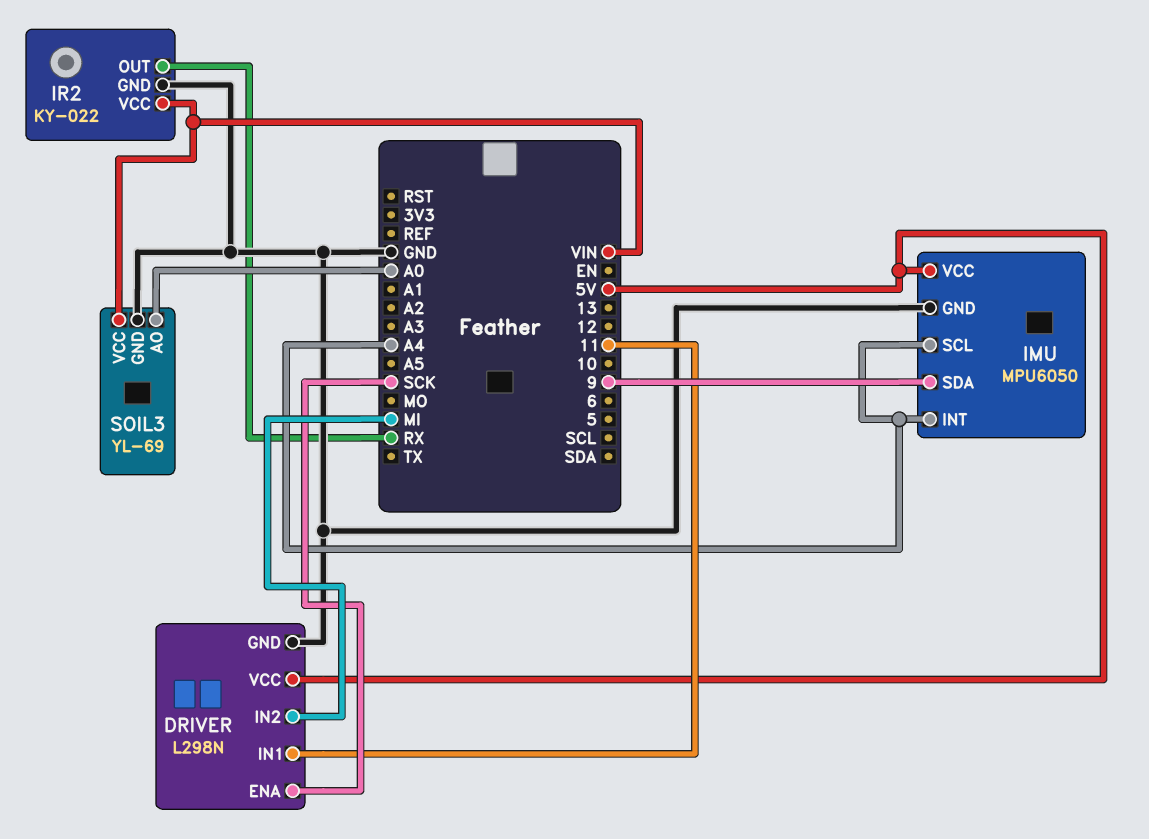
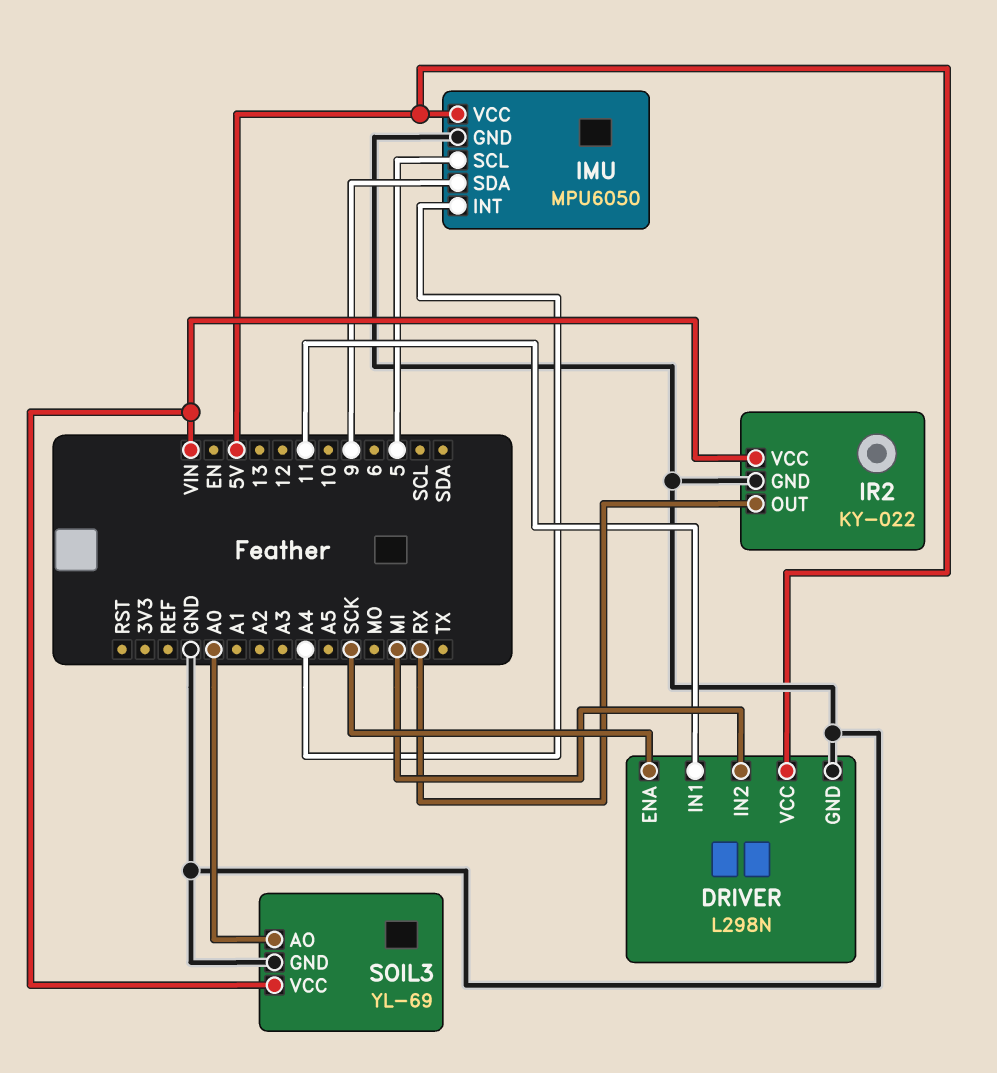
IMU pin SCL: A4 -> 5

